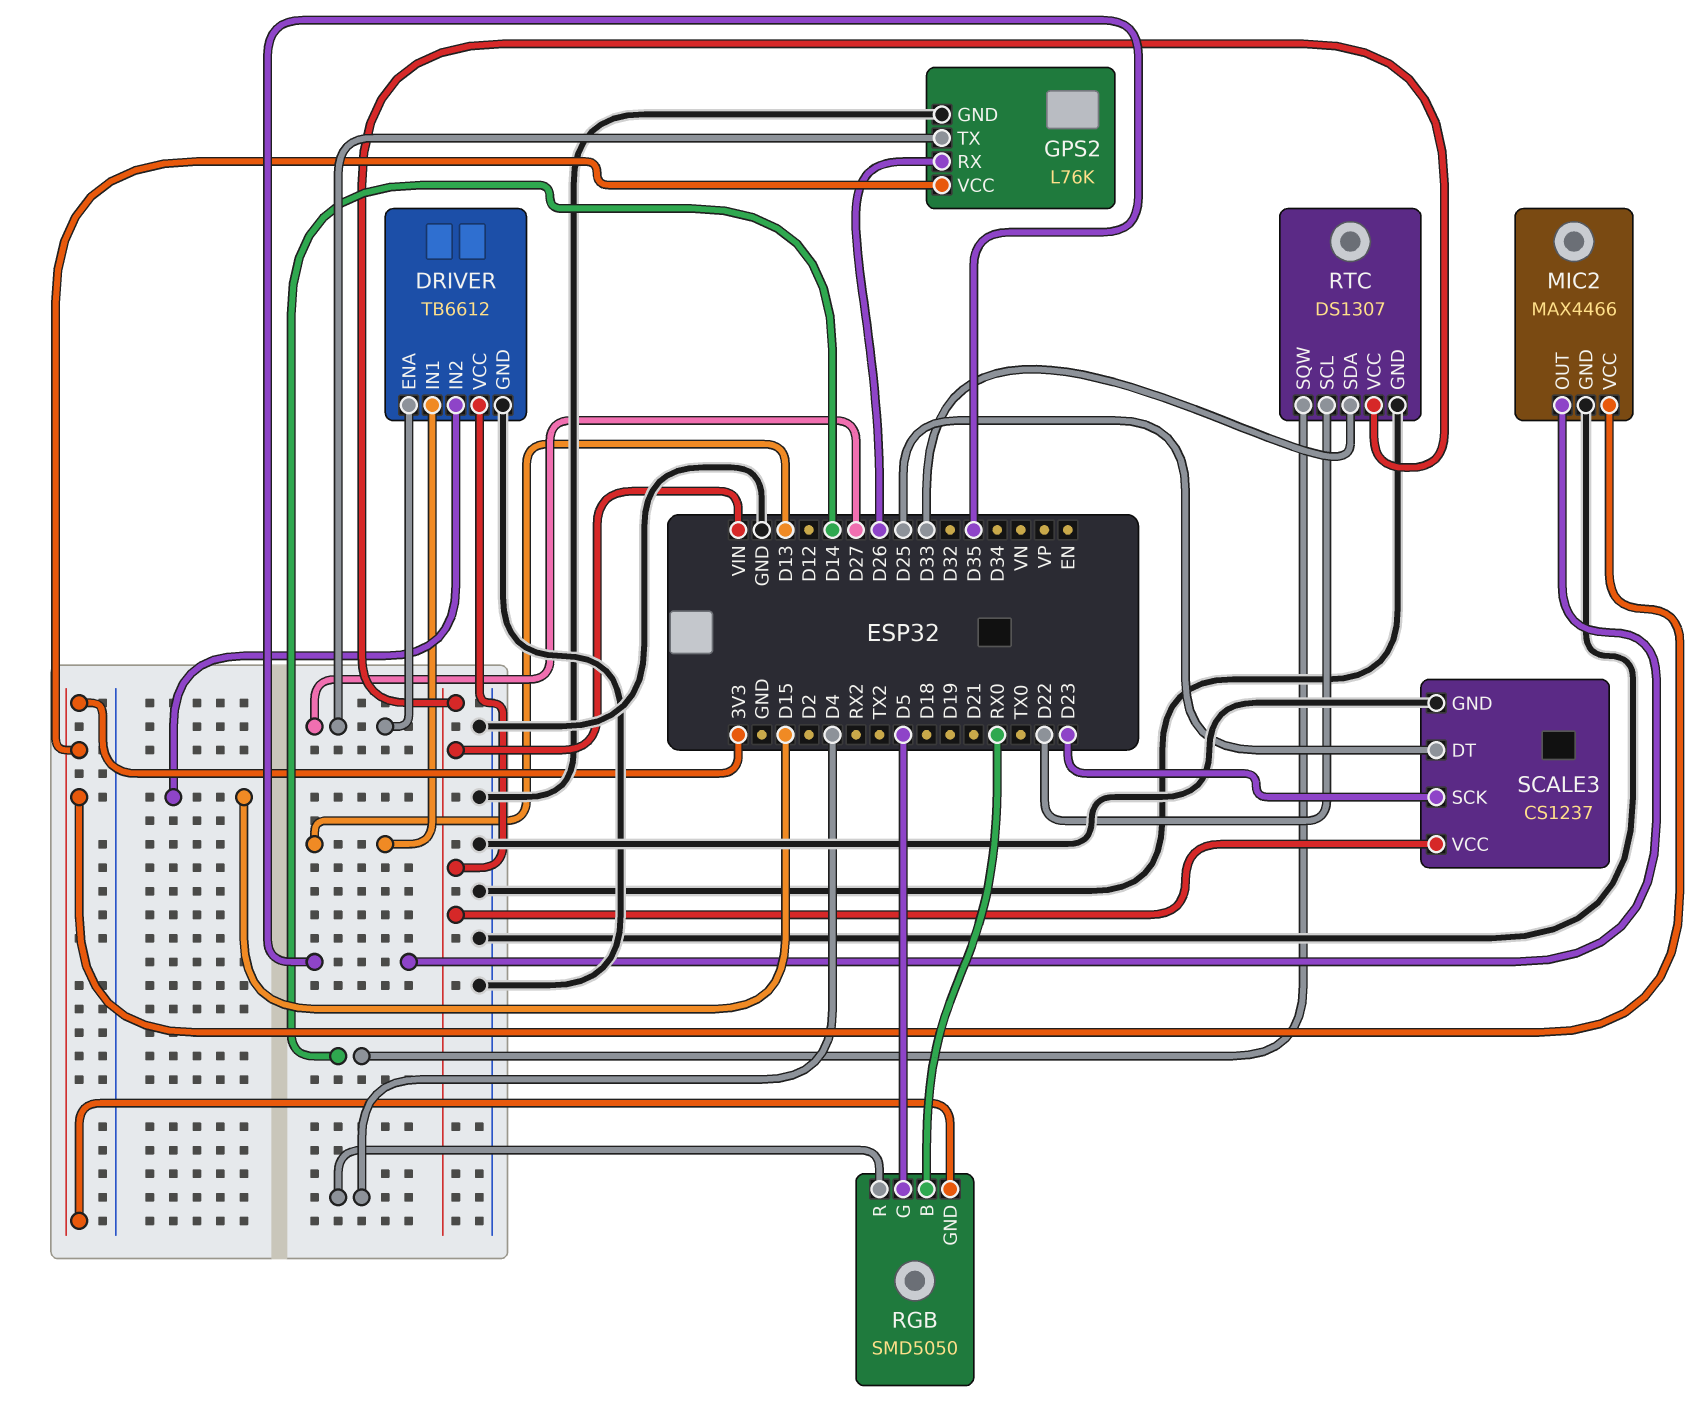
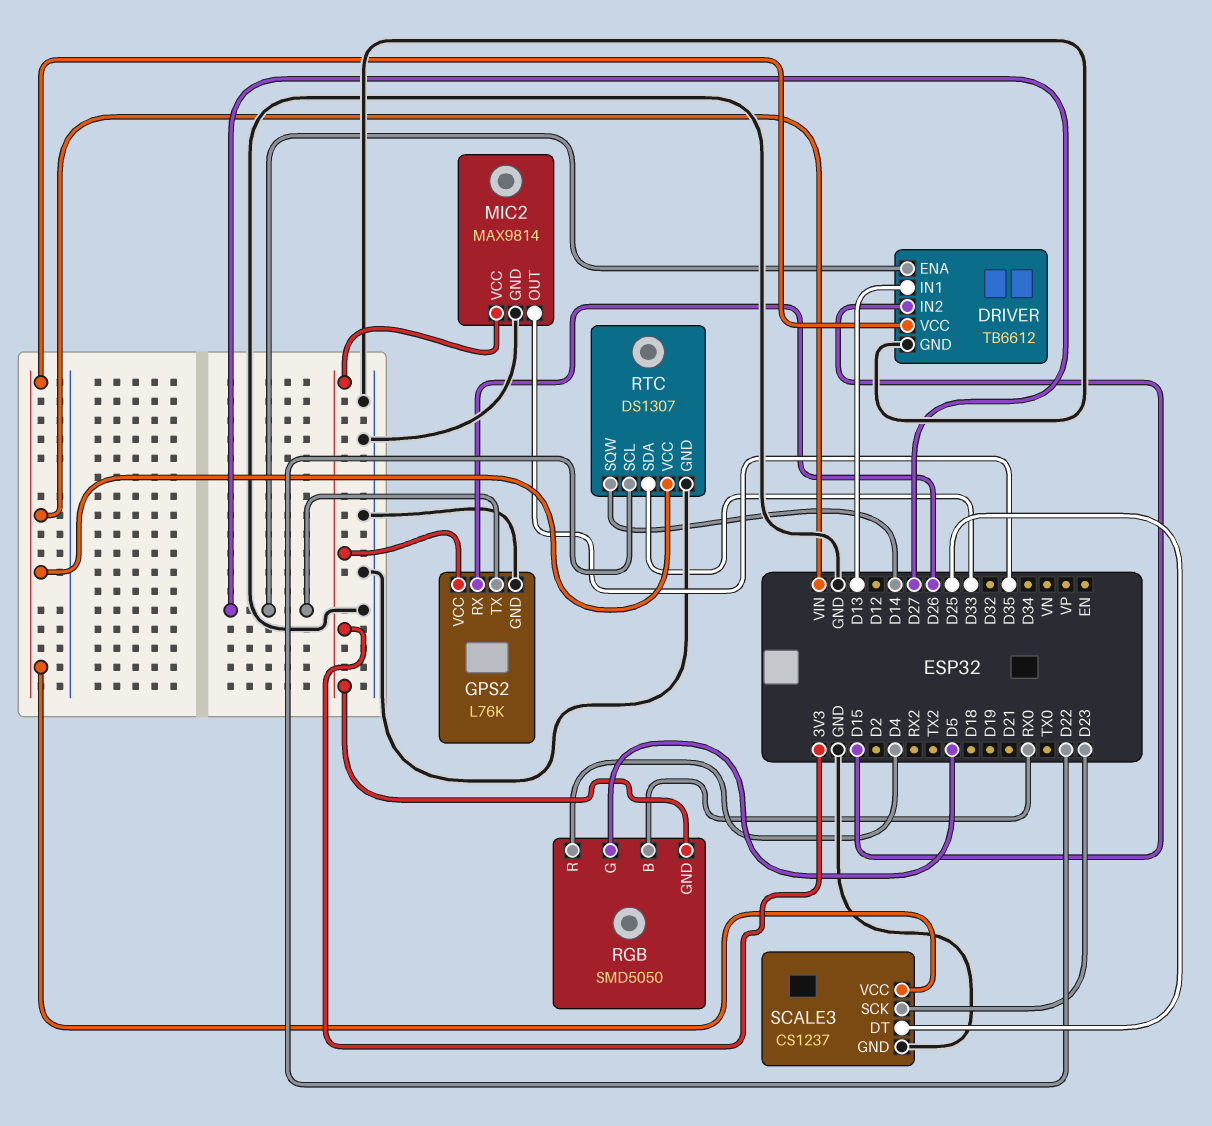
MIC2: MAX4466 -> MAX9814

